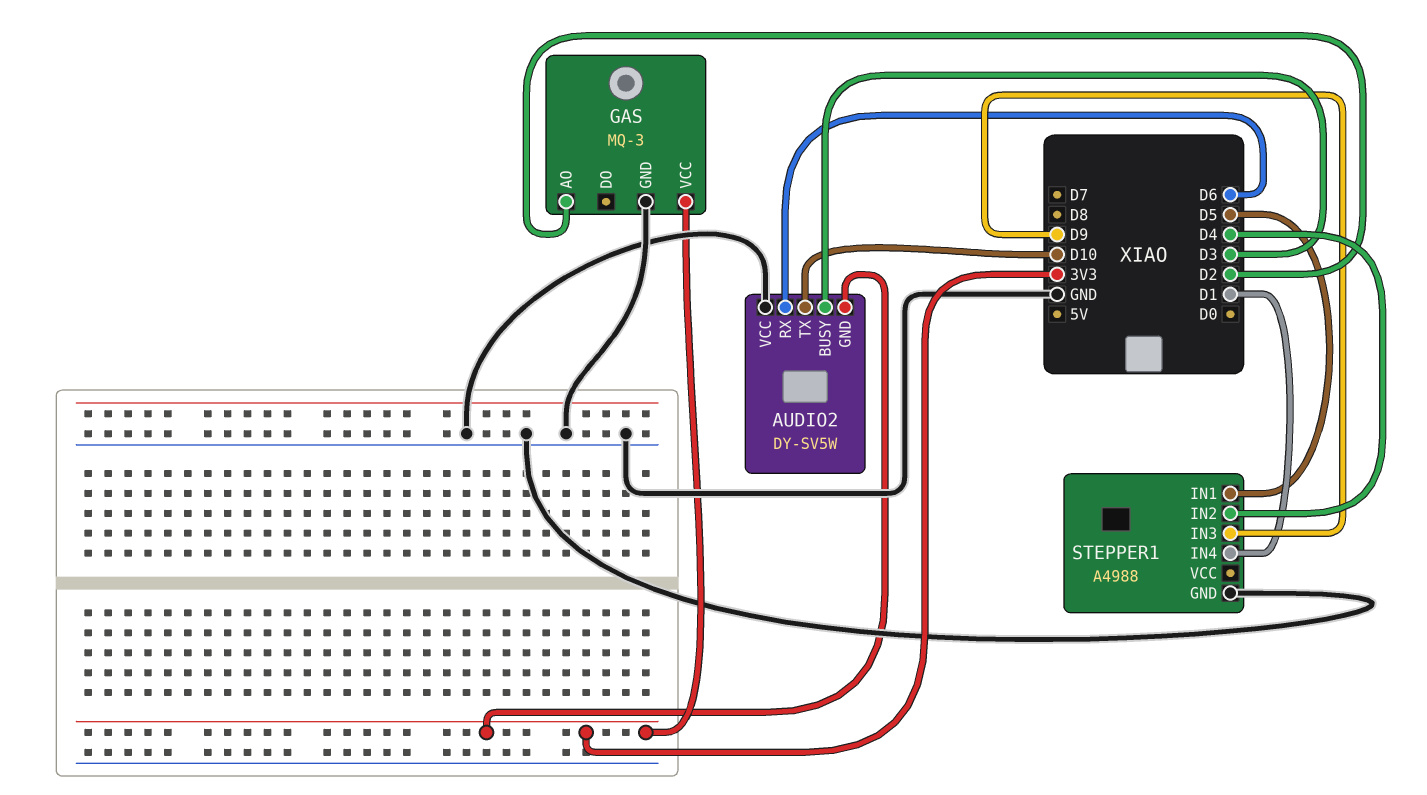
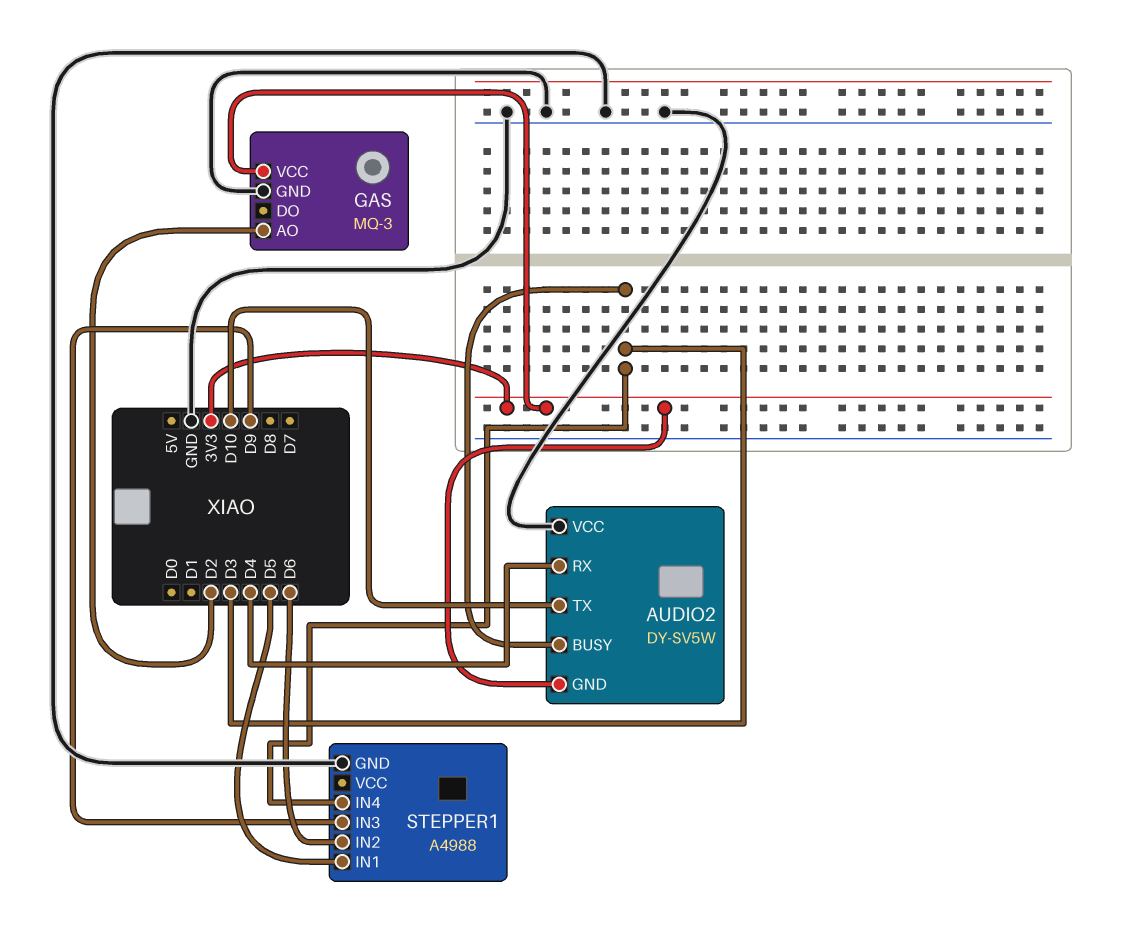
AUDIO2 pin RX: D6 -> D4
STEPPER1 pin IN2: D4 -> D6
STEPPER1 pin IN4: D1 -> D3

